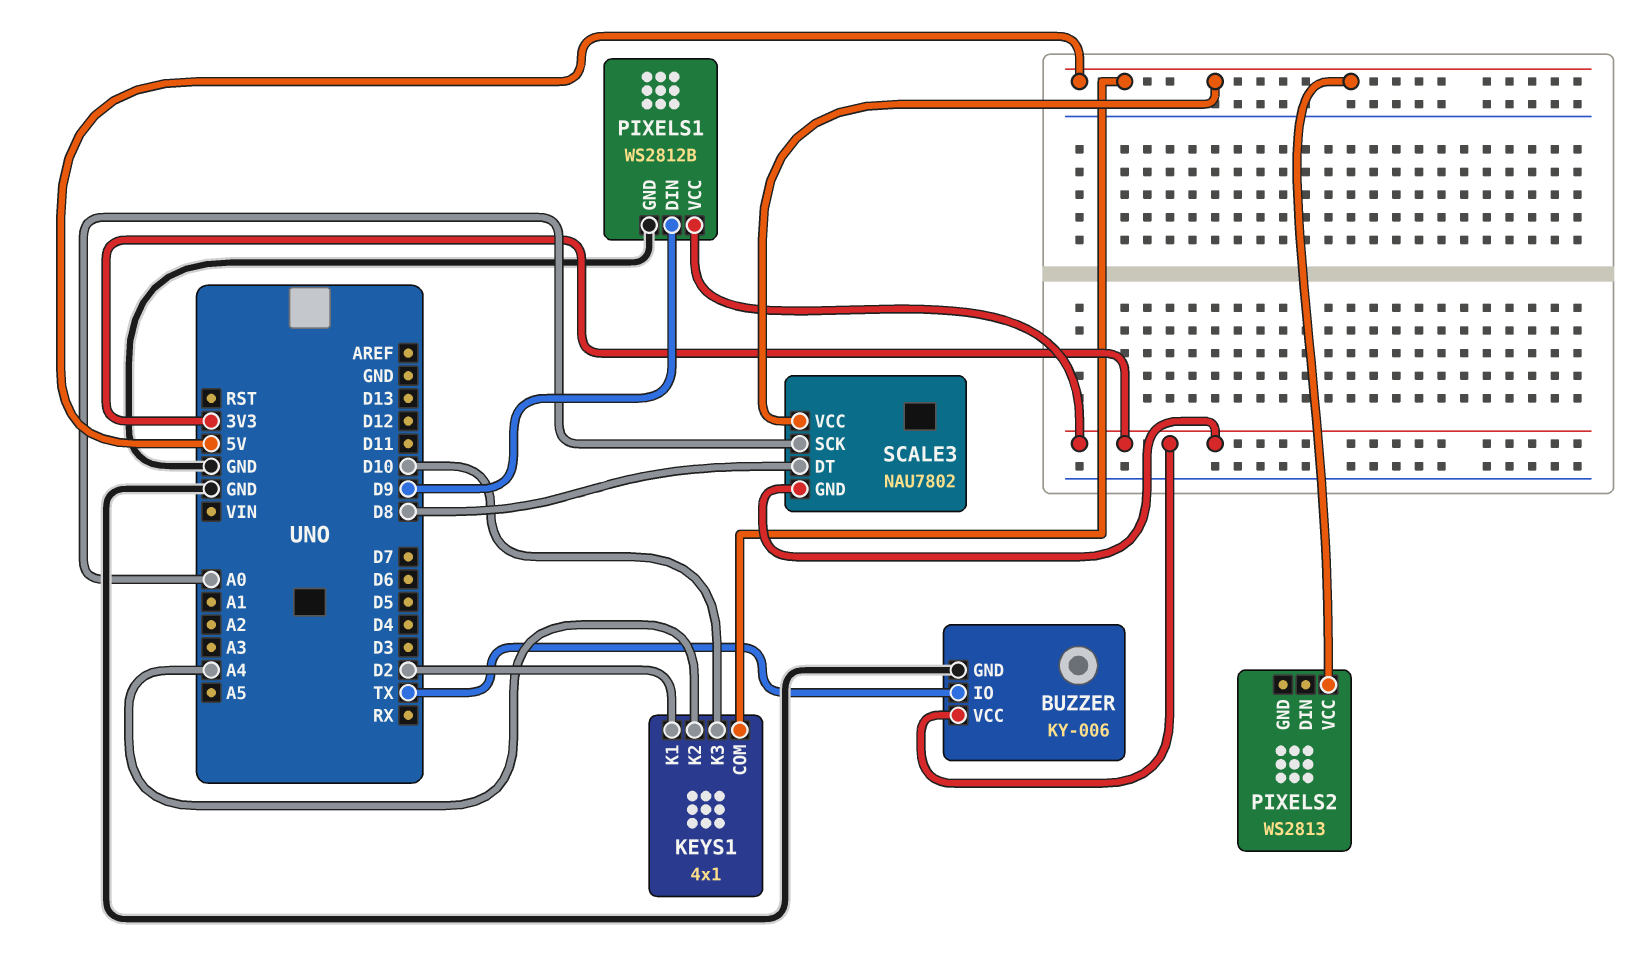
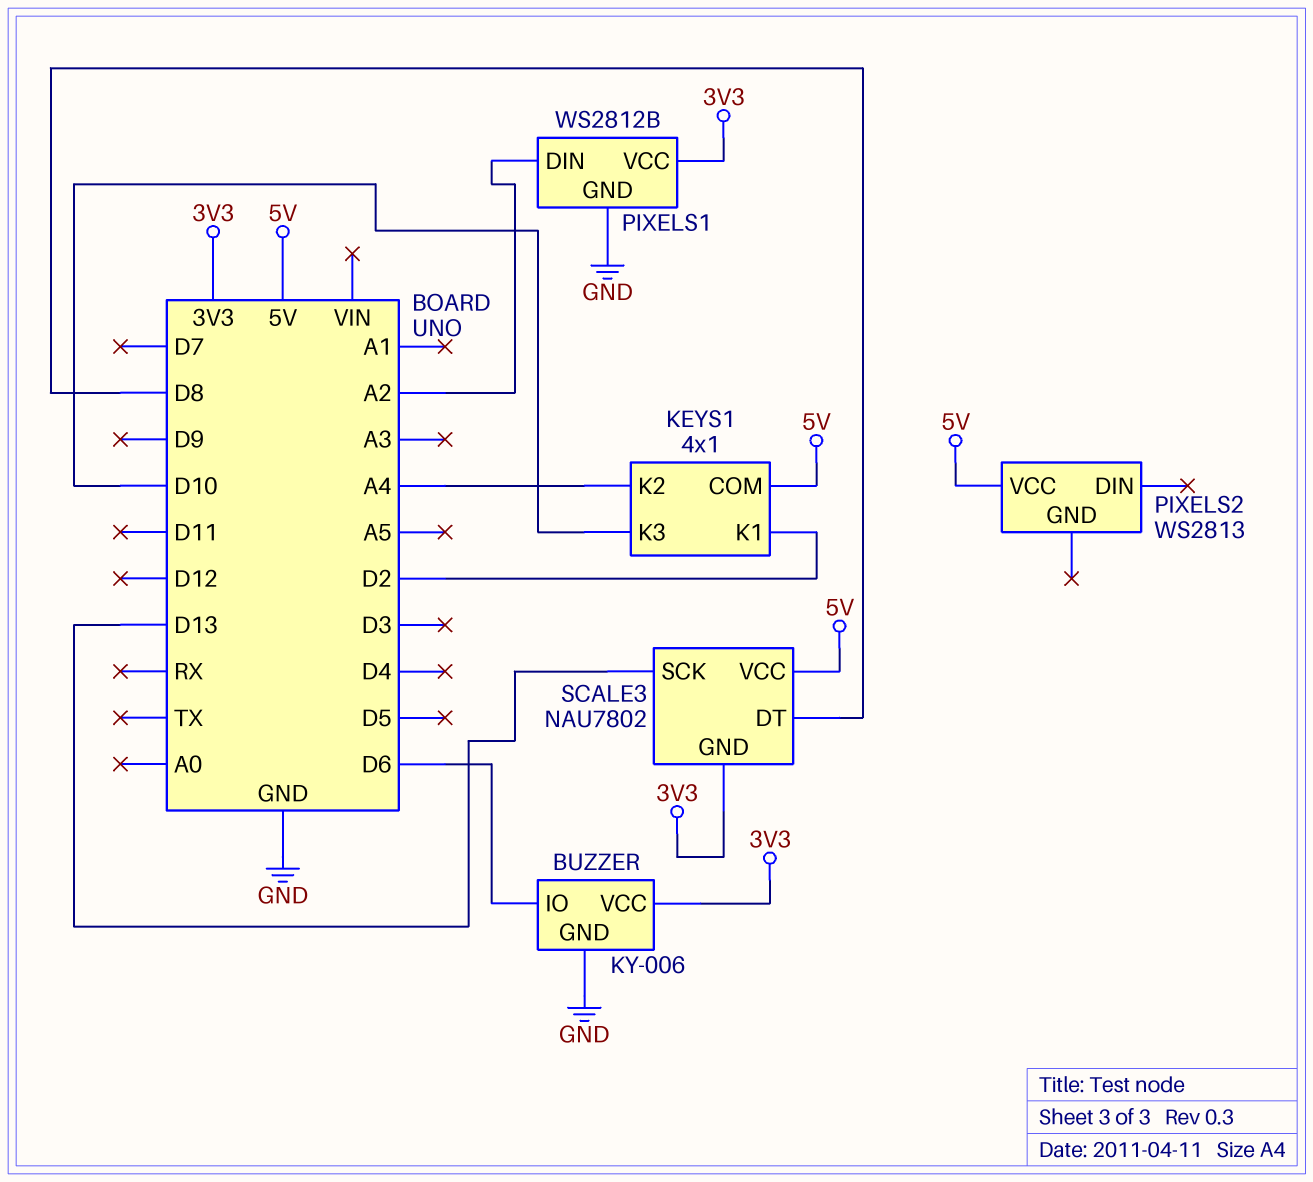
BUZZER pin IO: TX -> D6
PIXELS1 pin DIN: D9 -> A2
SCALE3 pin SCK: A0 -> D13

